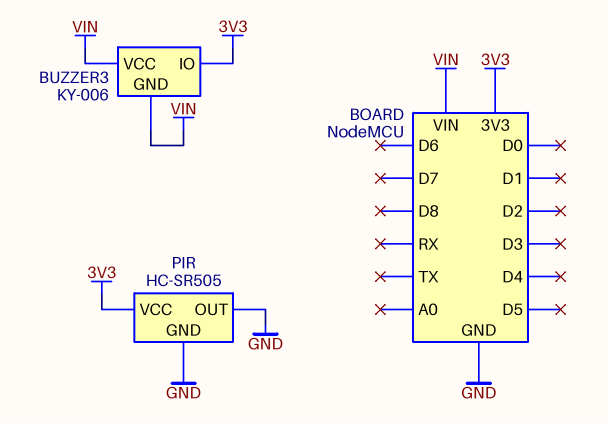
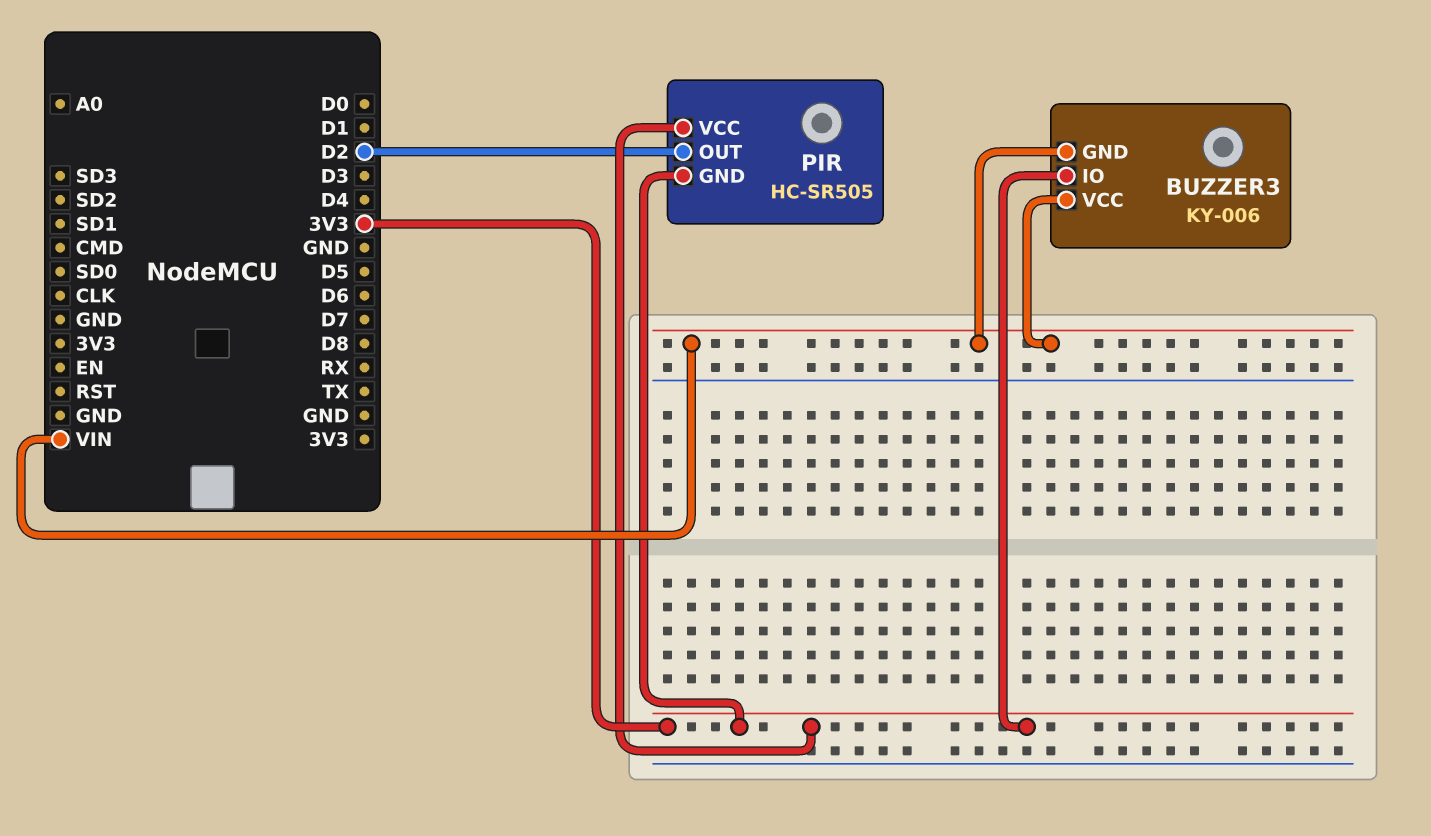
PIR pin GND: GND -> 3V3
PIR pin OUT: GND -> D2

